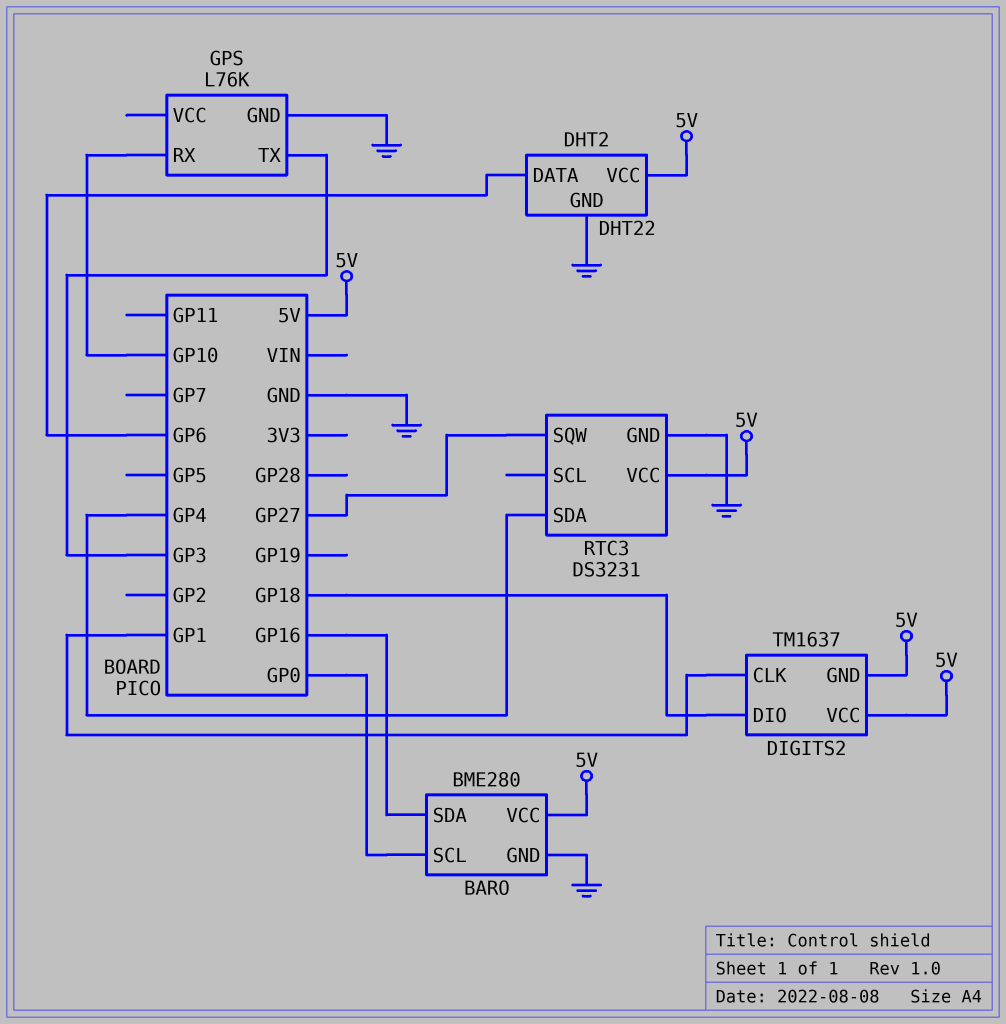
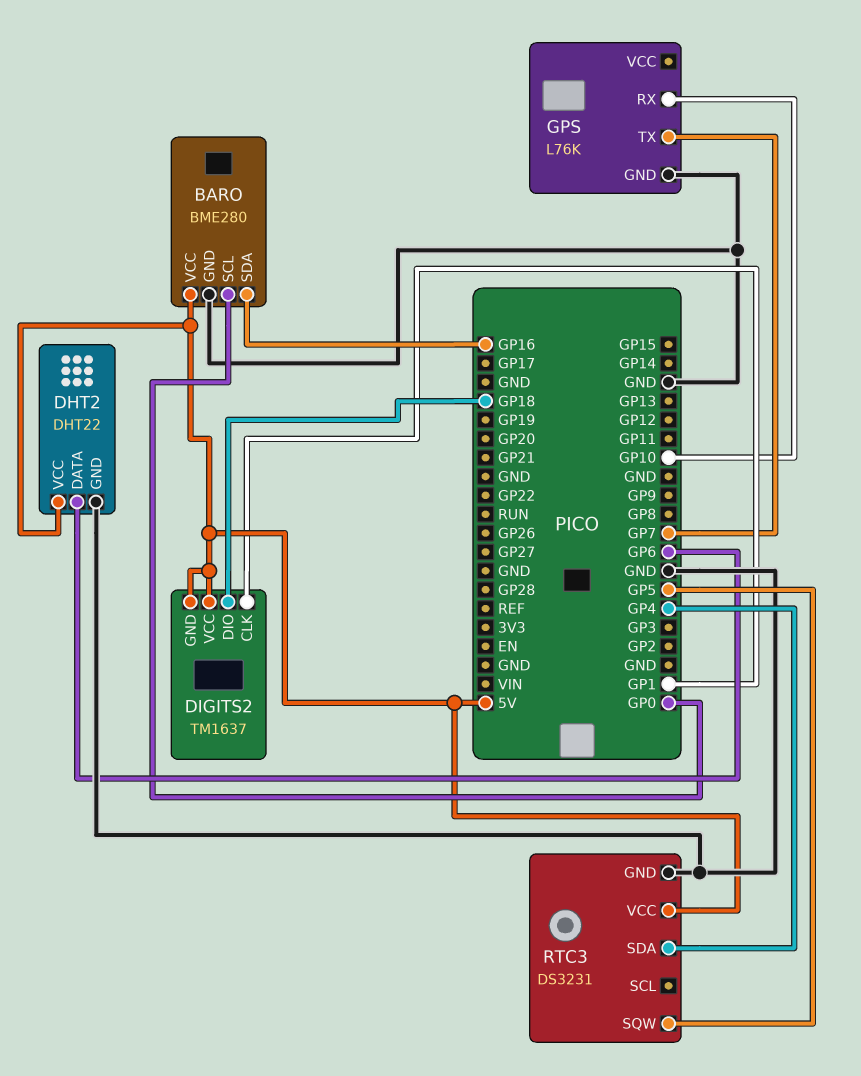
GPS pin TX: GP3 -> GP7
RTC3 pin SQW: GP27 -> GP5

